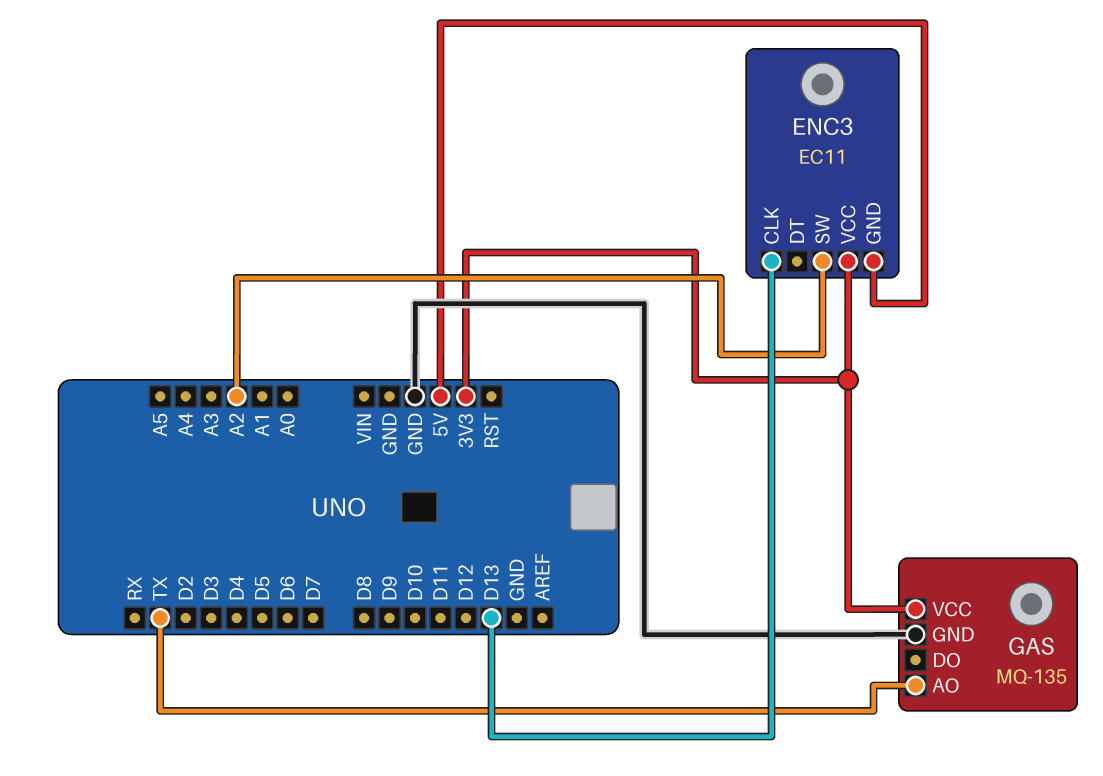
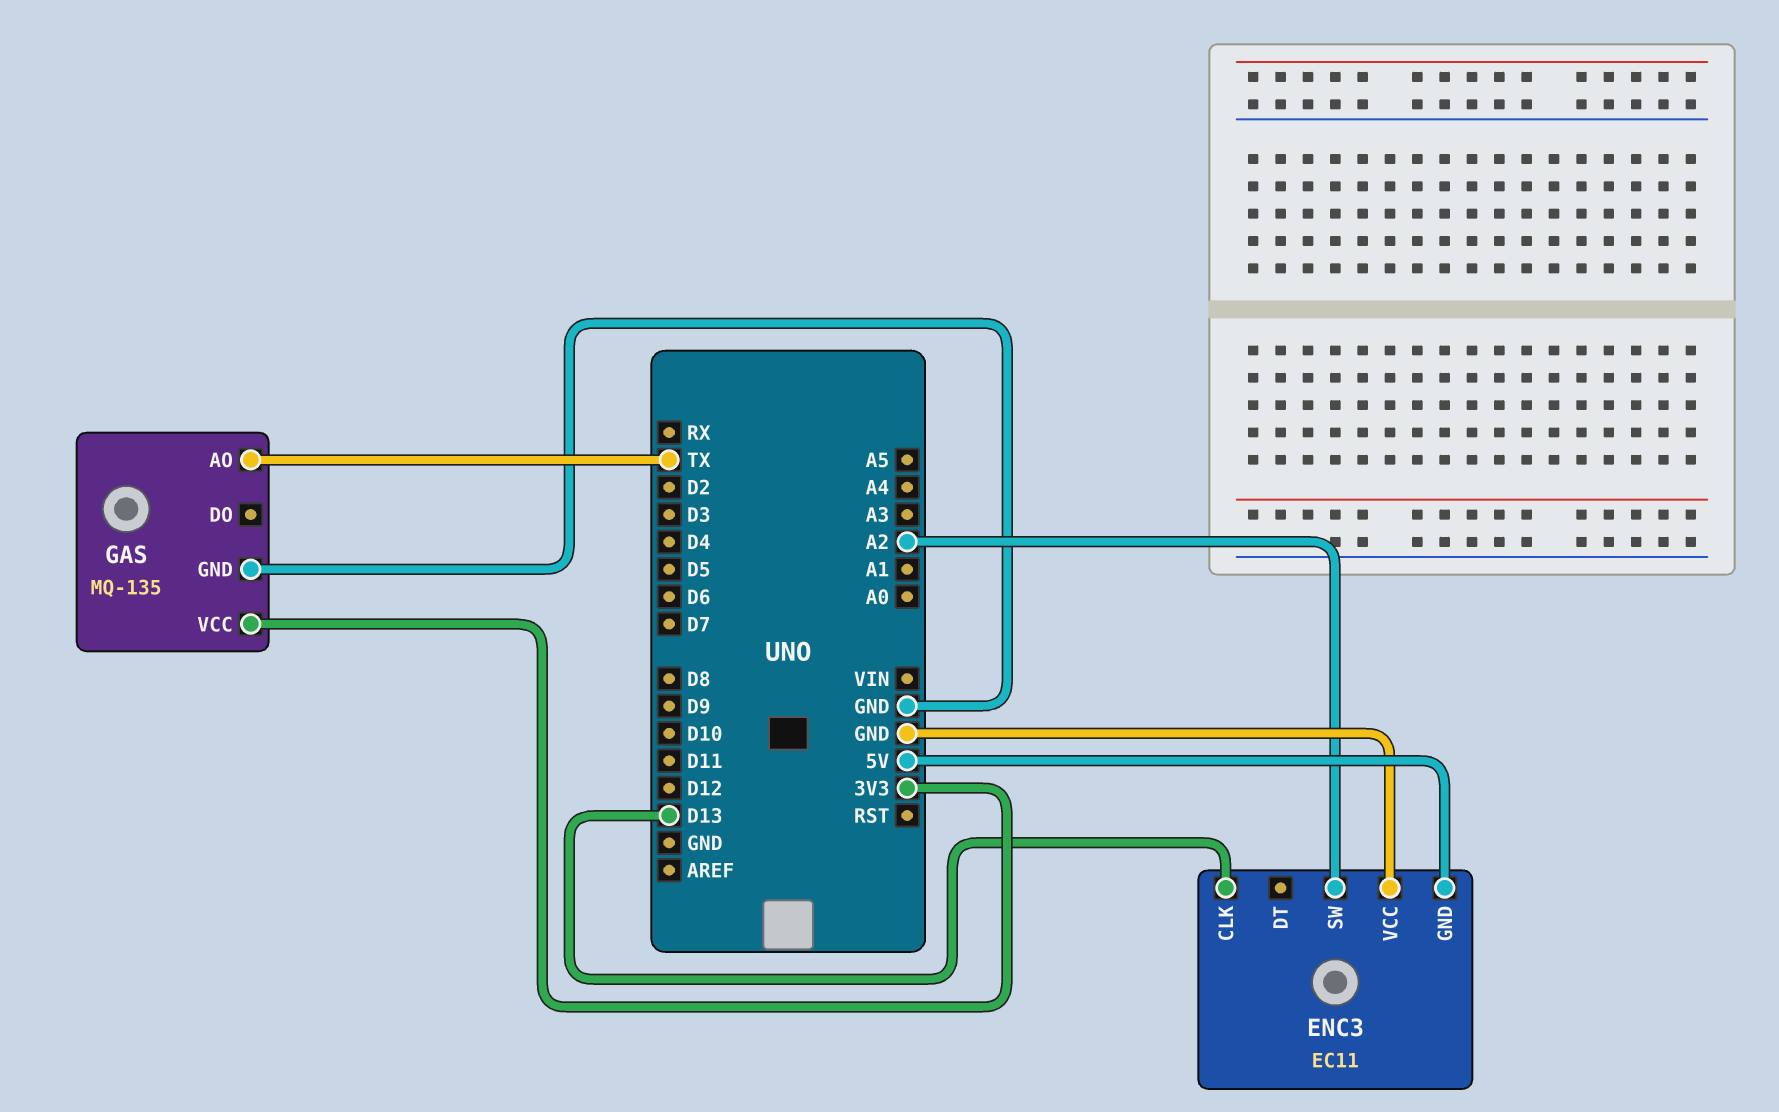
ENC3 pin VCC: 3V3 -> GND

